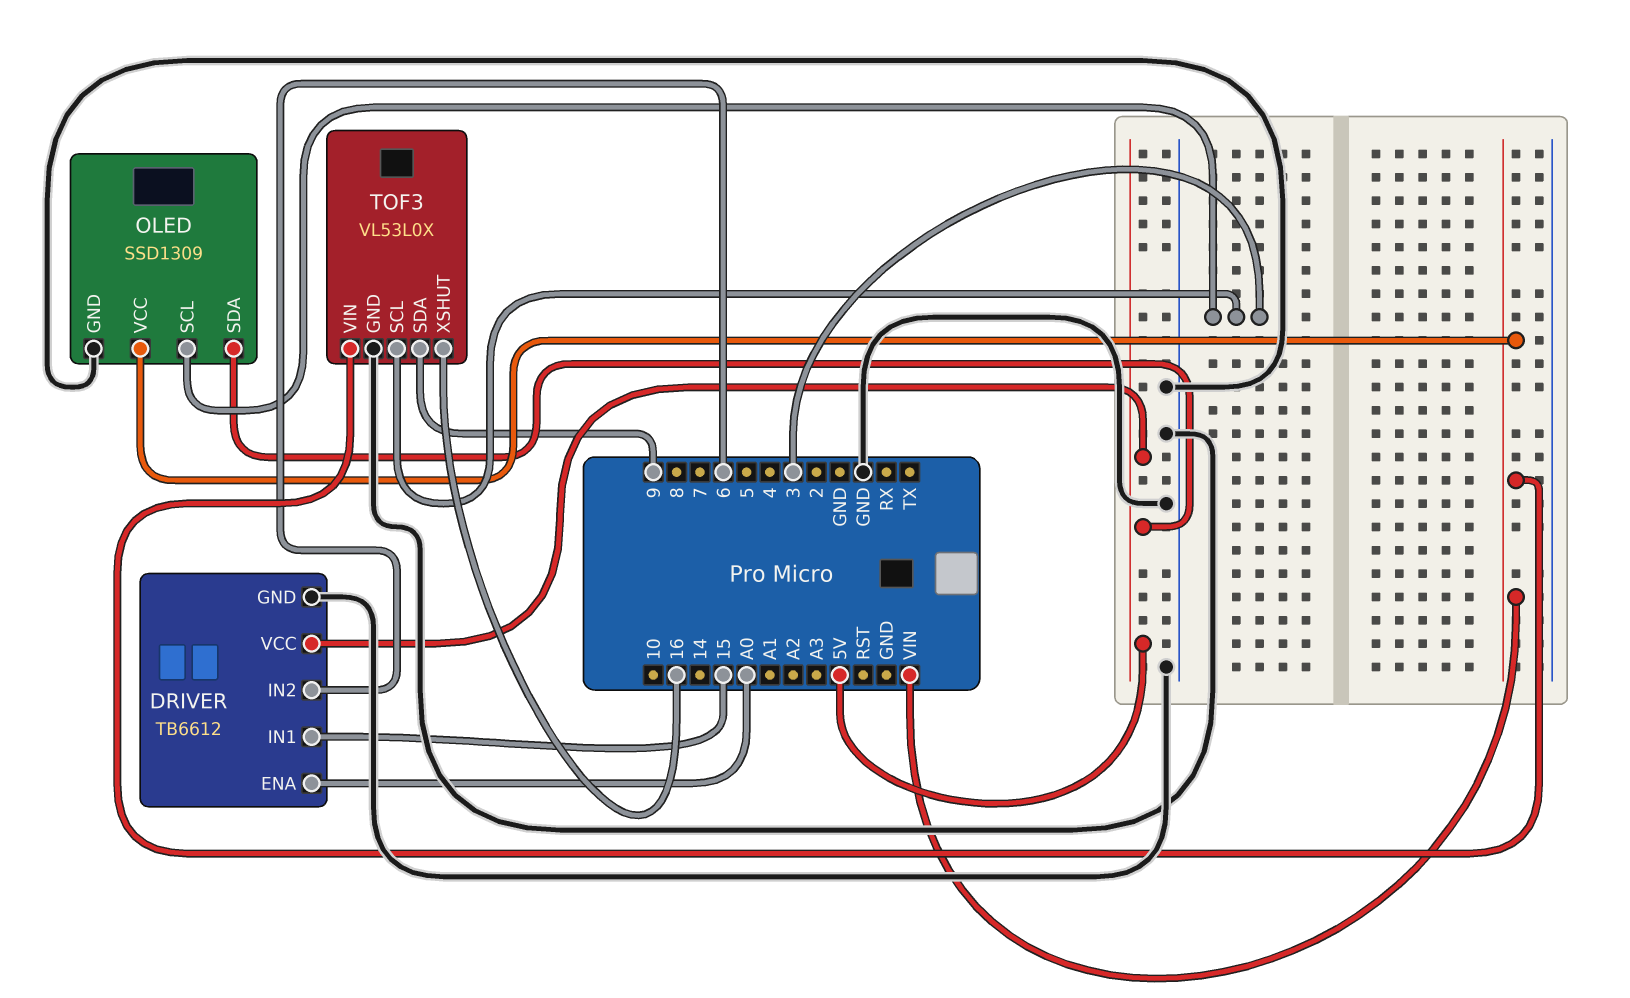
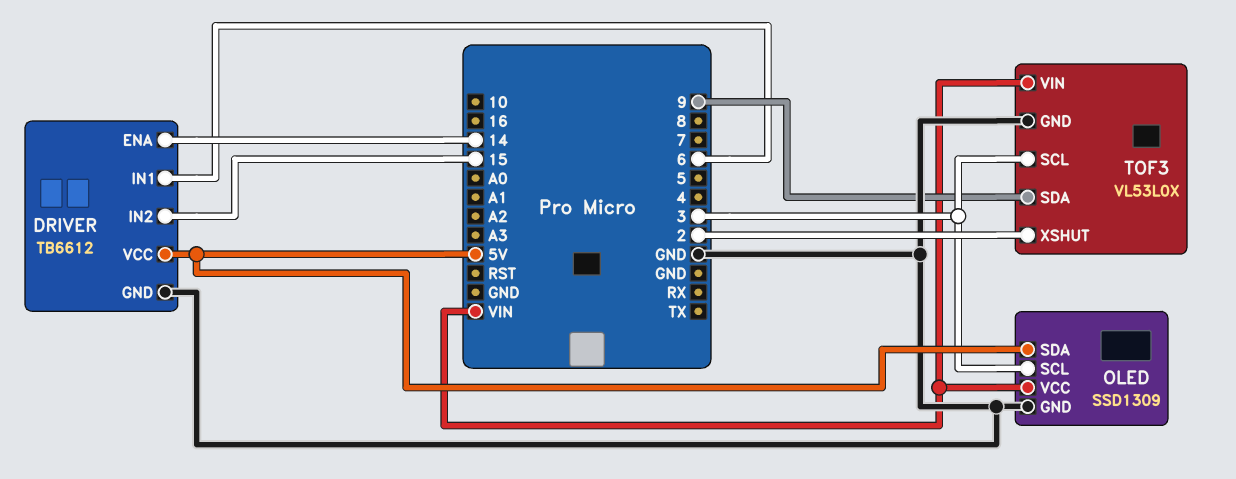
DRIVER pin ENA: A0 -> 14
DRIVER pin IN1: 15 -> 6
DRIVER pin IN2: 6 -> 15
TOF3 pin XSHUT: 16 -> 2

